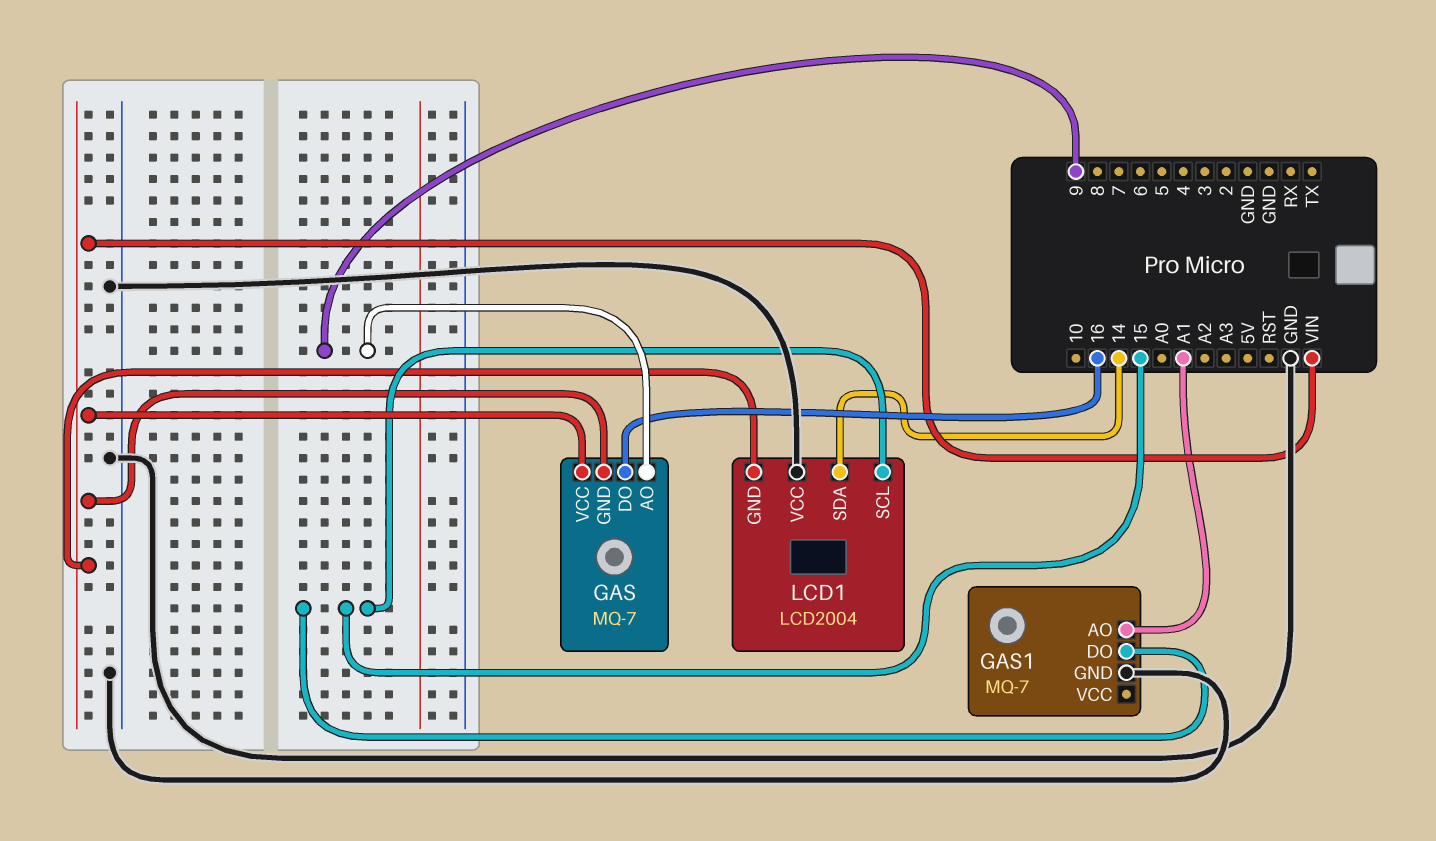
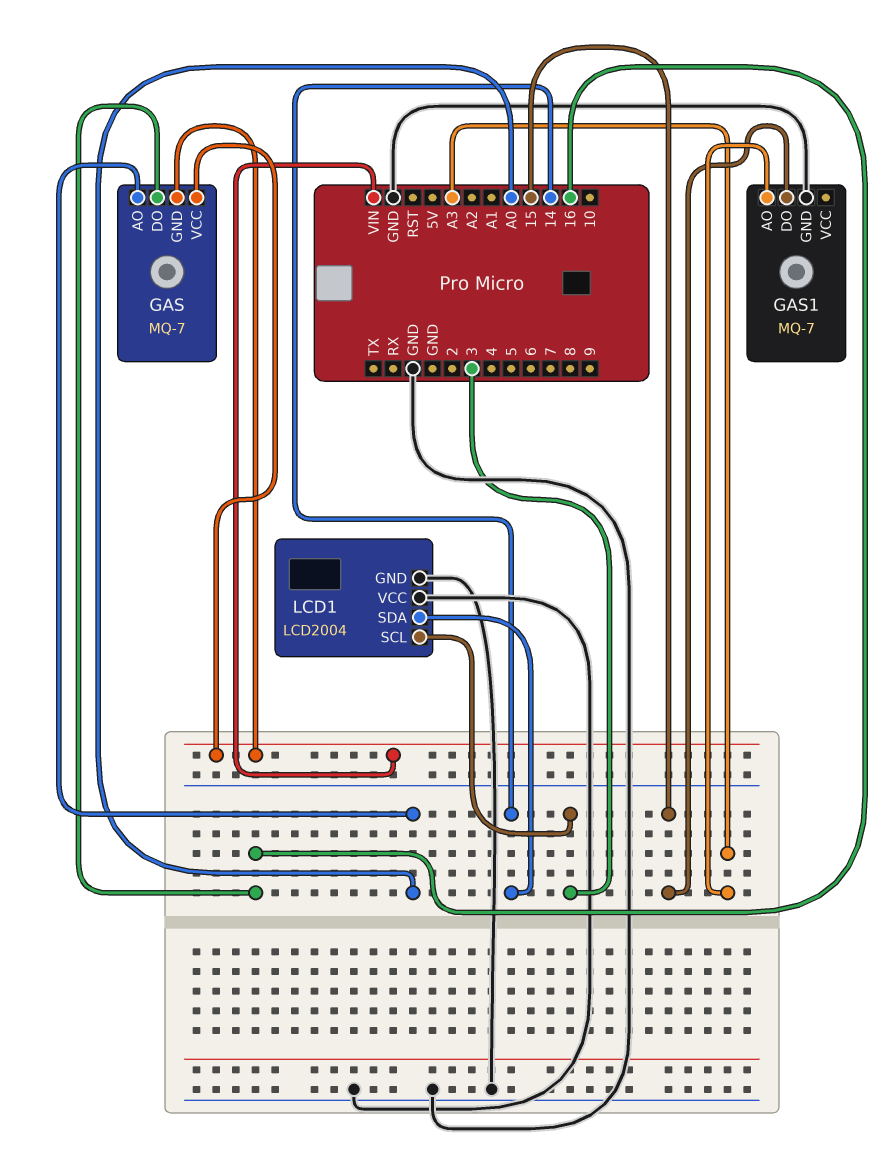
GAS pin AO: 9 -> A0
GAS1 pin AO: A1 -> A3
LCD1 pin GND: VIN -> GND
LCD1 pin SCL: 15 -> 3

